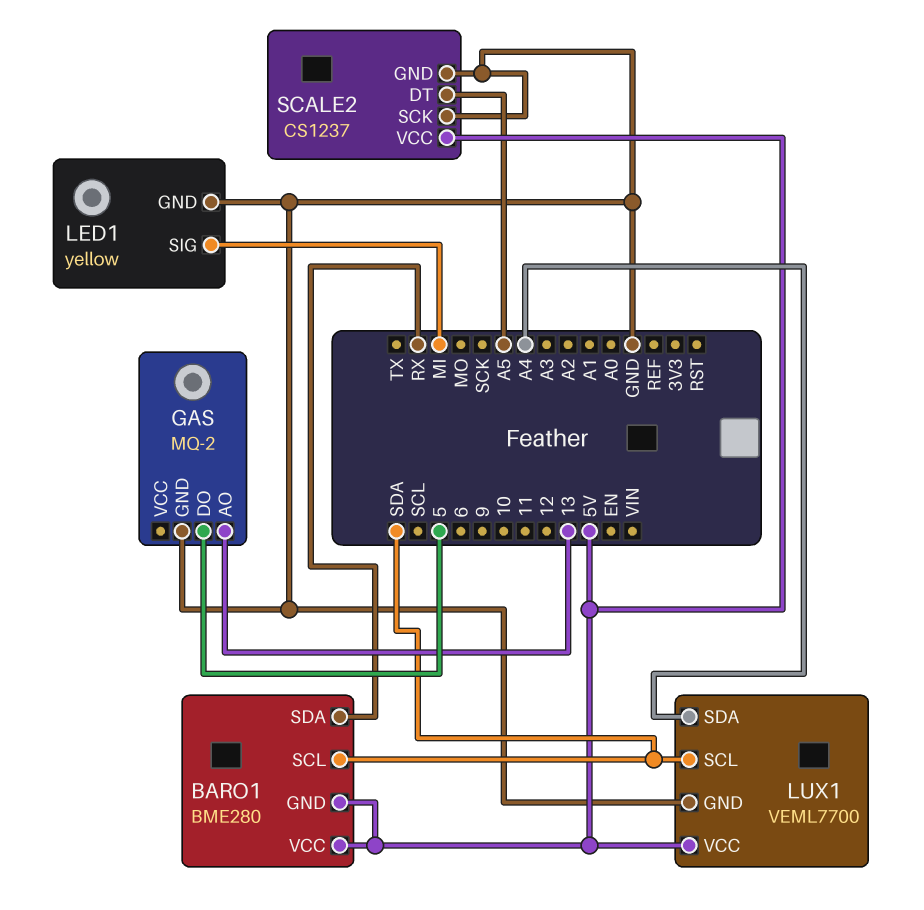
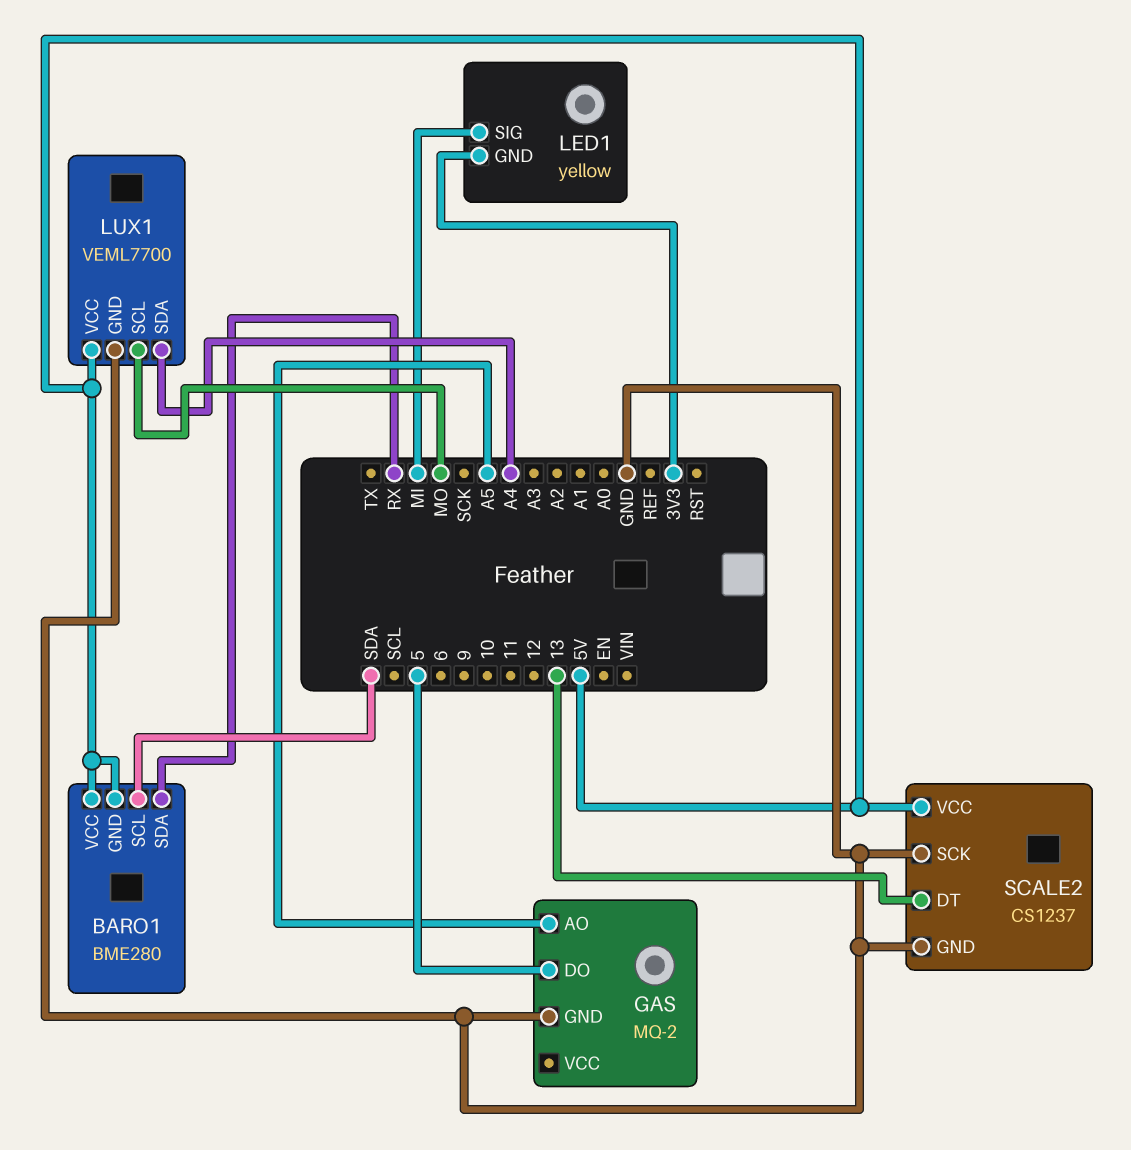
GAS pin AO: 13 -> A5
LED1 pin GND: GND -> 3V3
LUX1 pin SCL: SDA -> MO
SCALE2 pin DT: A5 -> 13

